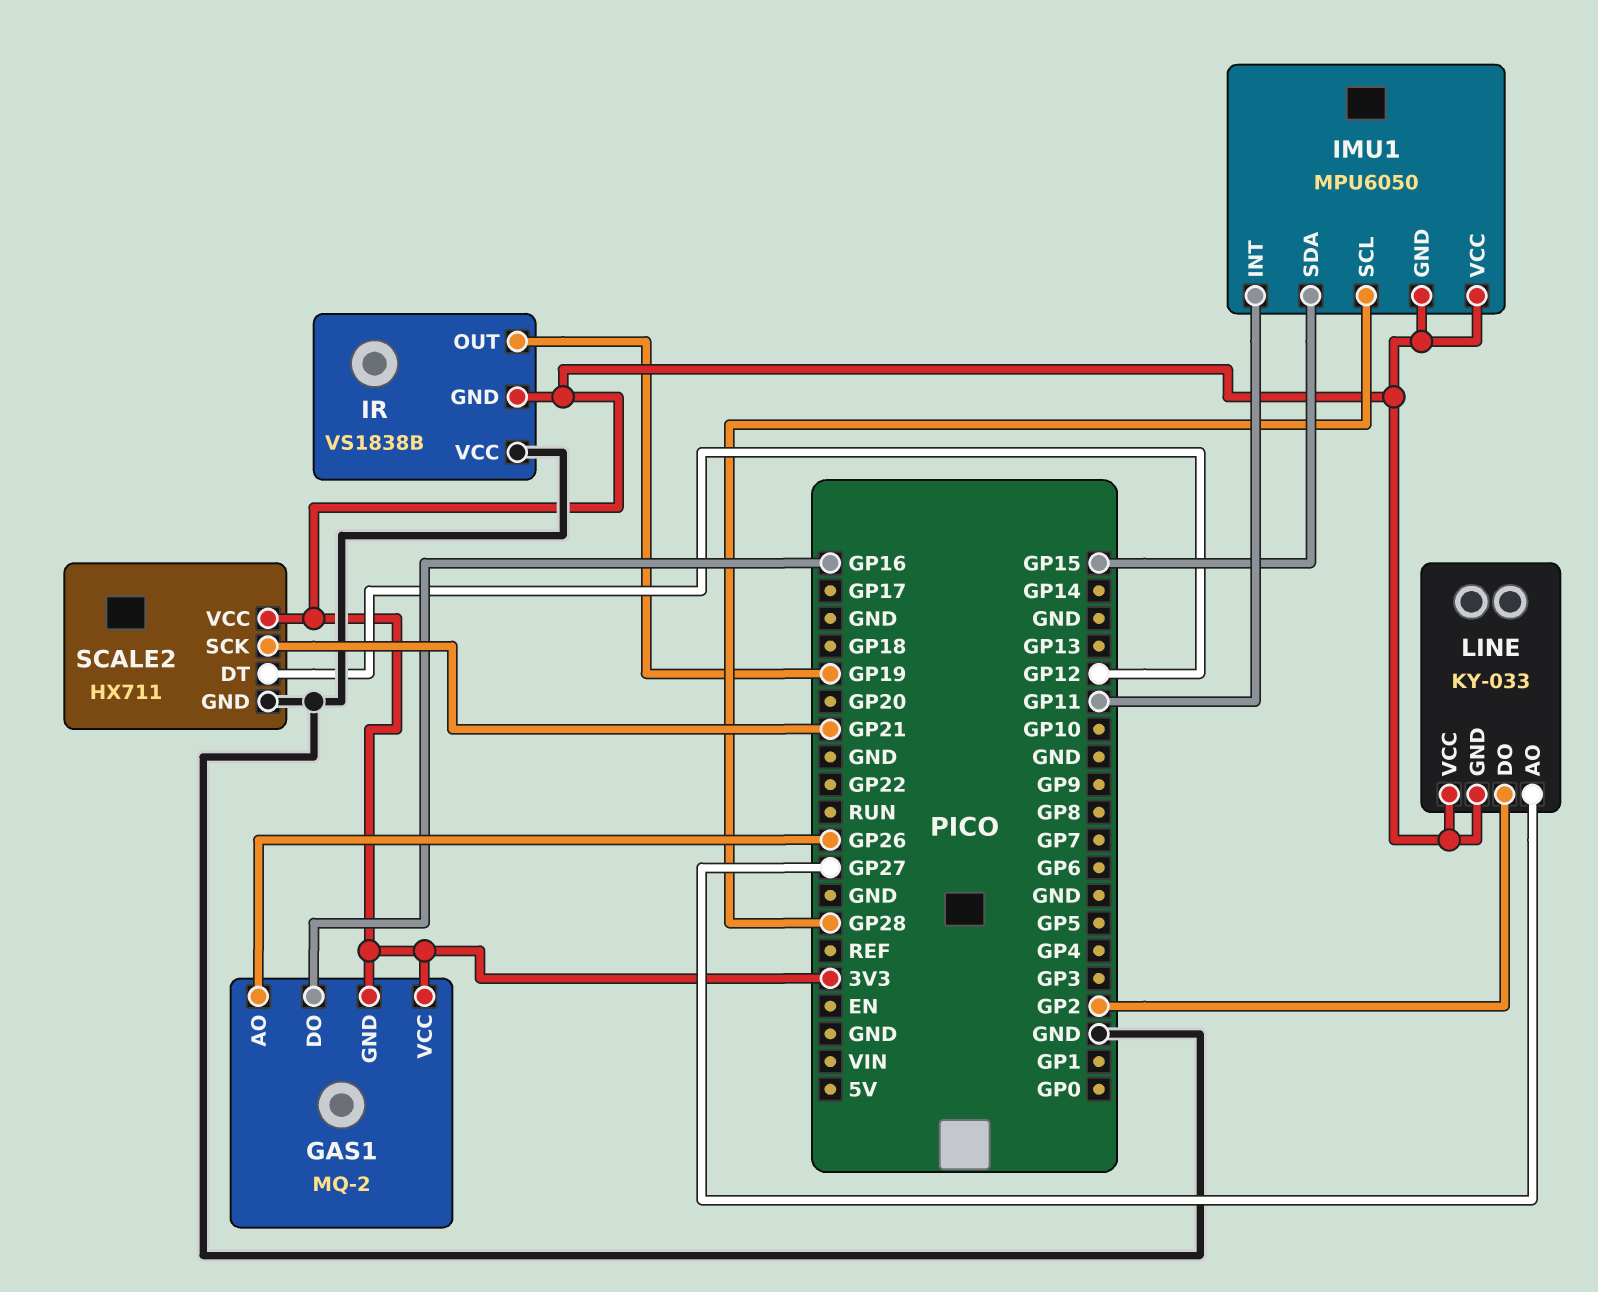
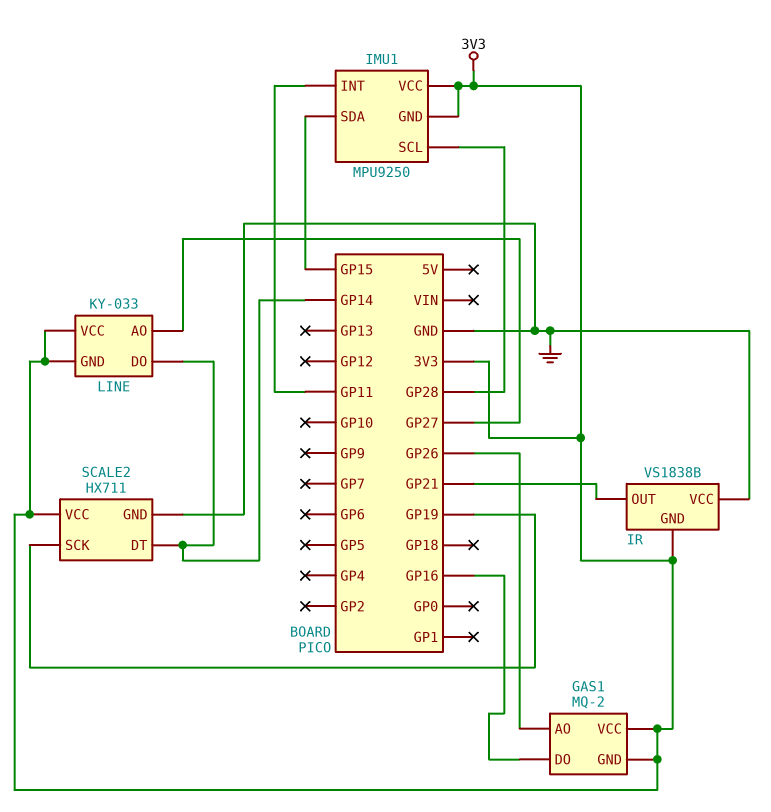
IMU1: MPU6050 -> MPU9250
IR pin OUT: GP19 -> GP21
LINE pin DO: GP2 -> GP14
SCALE2 pin DT: GP12 -> GP14
SCALE2 pin SCK: GP21 -> GP19

